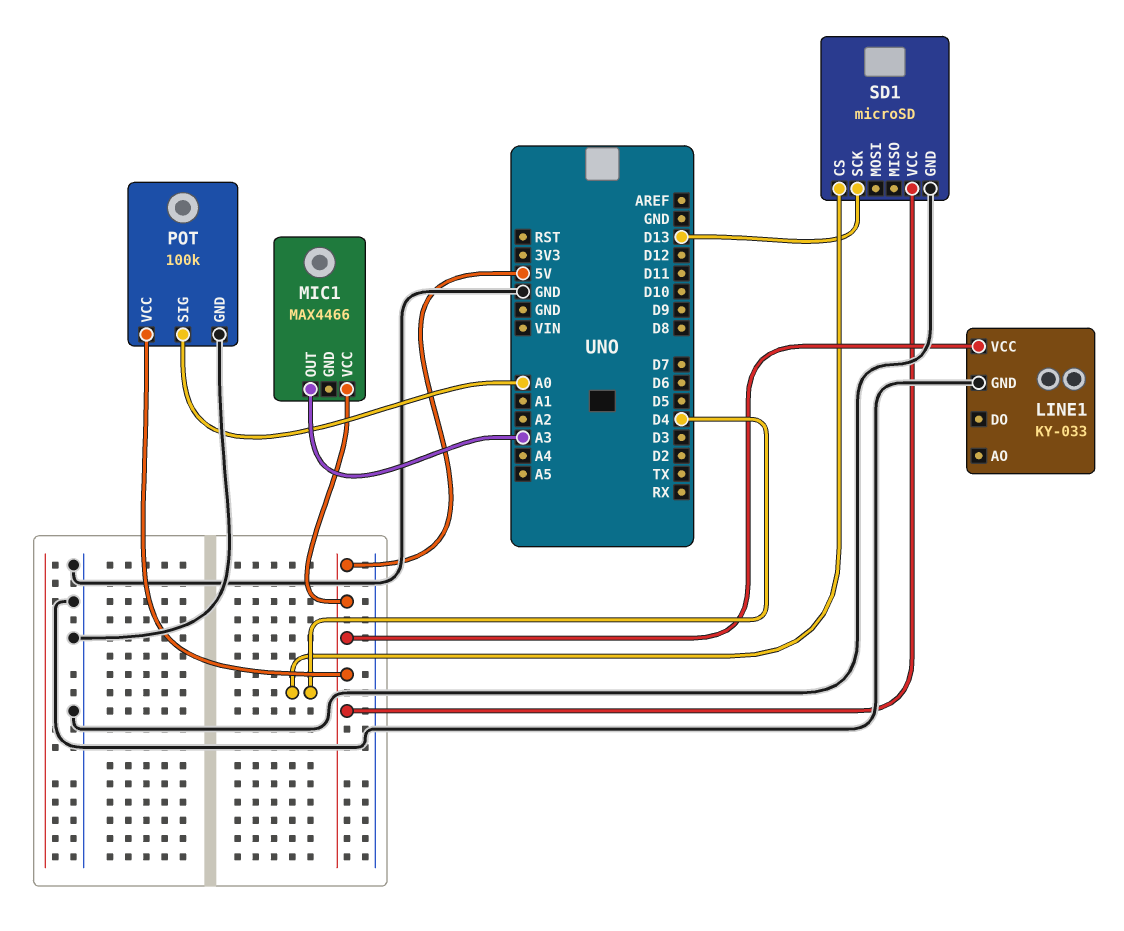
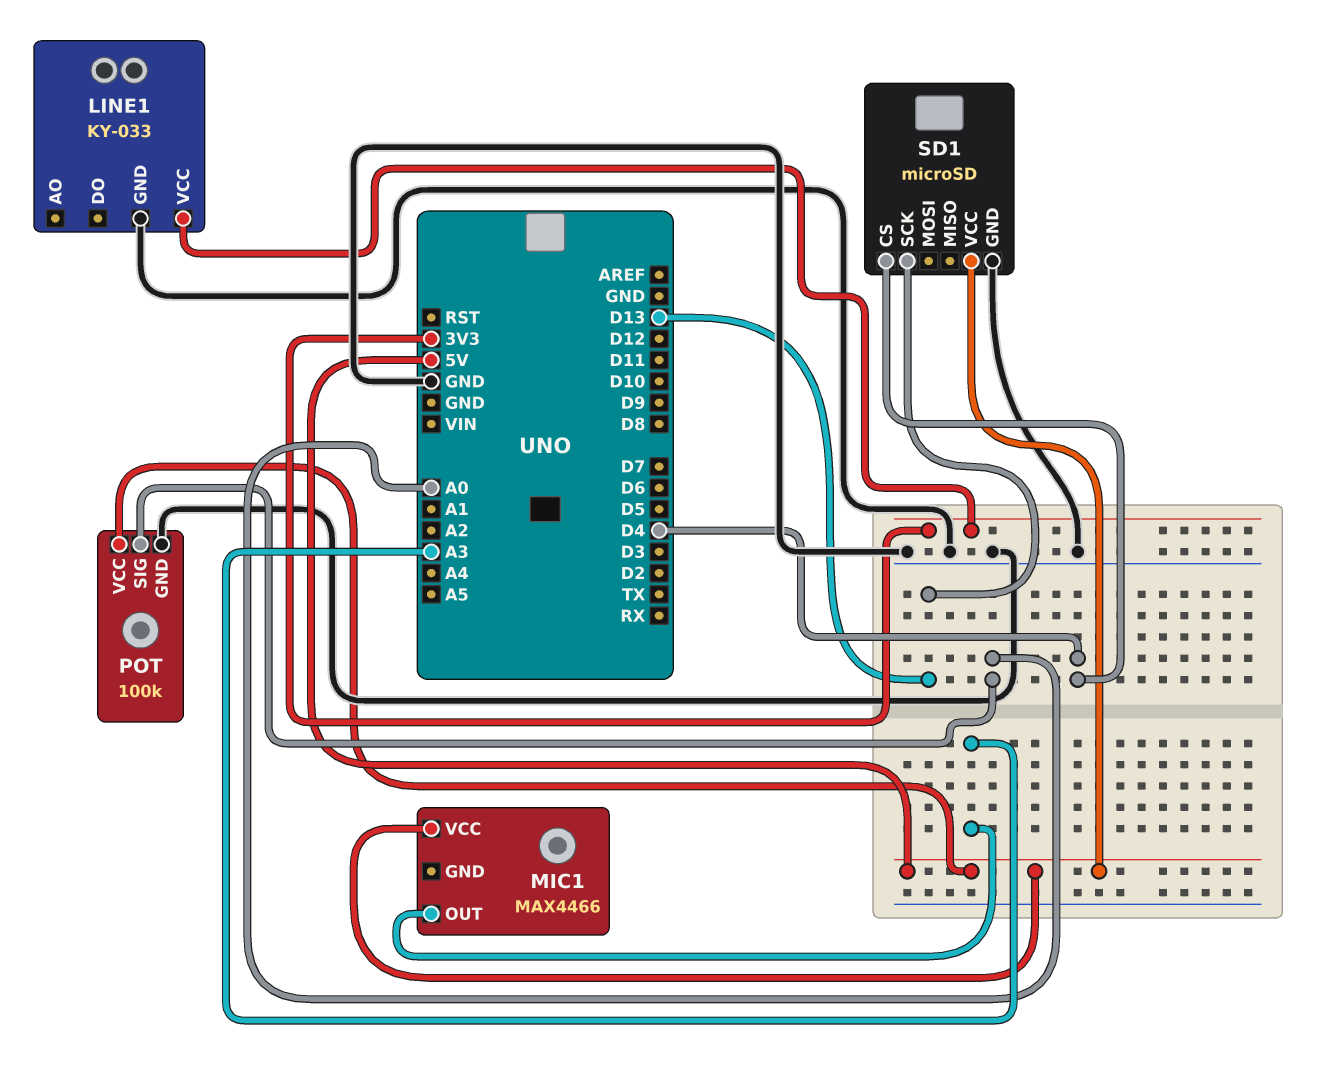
LINE1 pin VCC: 5V -> 3V3

